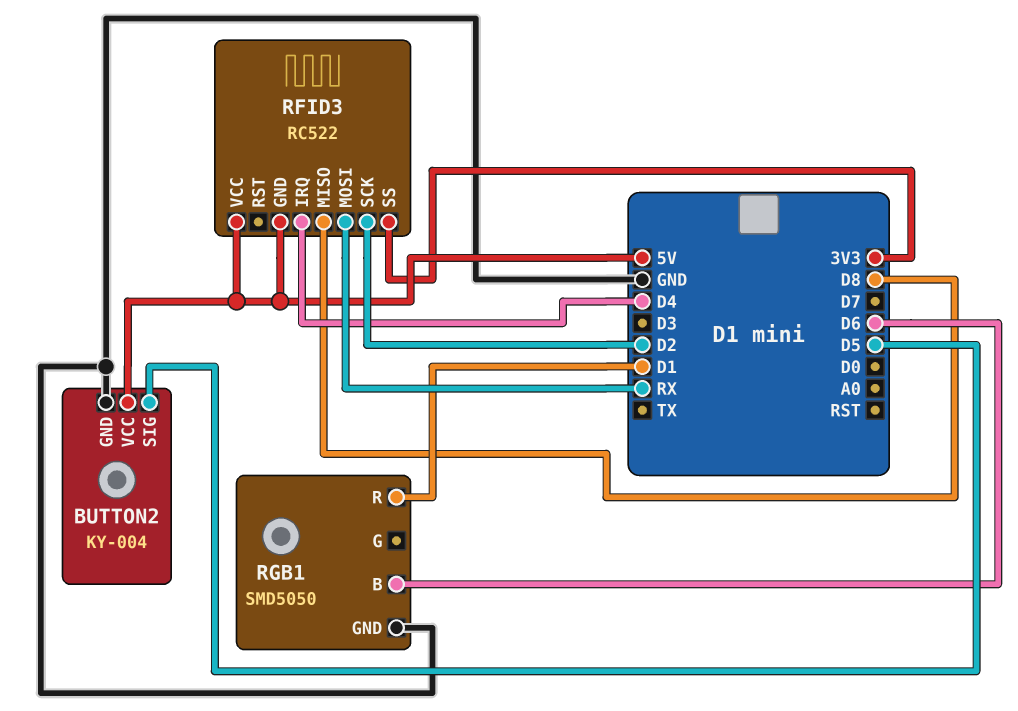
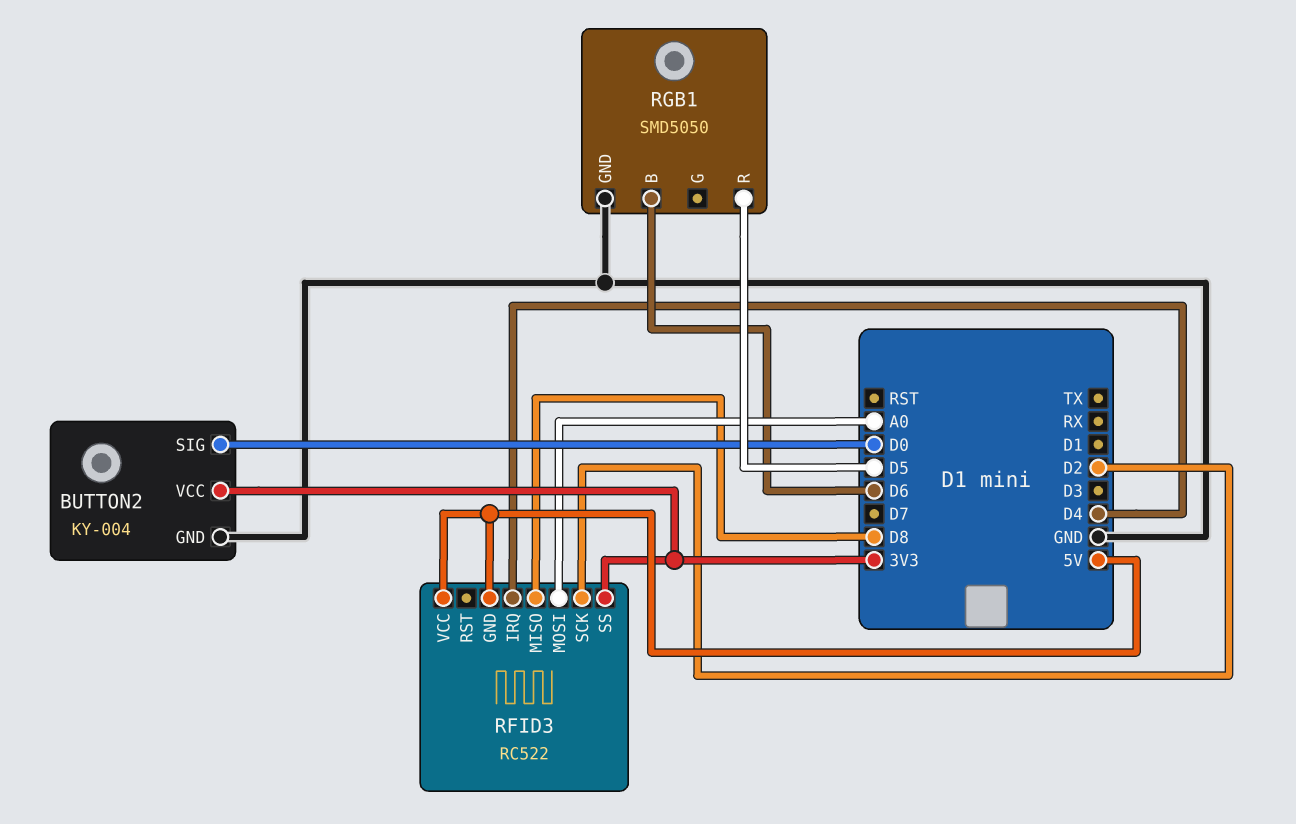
BUTTON2 pin SIG: D5 -> D0
BUTTON2 pin VCC: 5V -> 3V3
RFID3 pin MOSI: RX -> A0
RGB1 pin R: D1 -> D5

